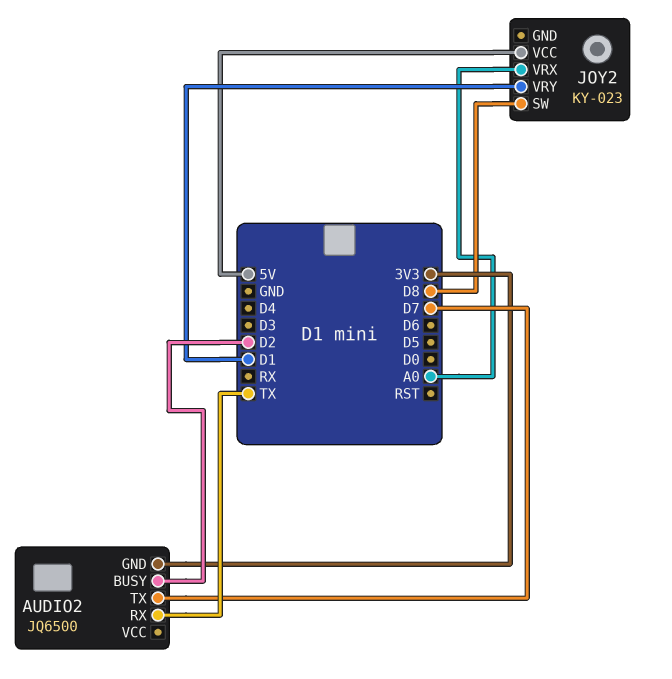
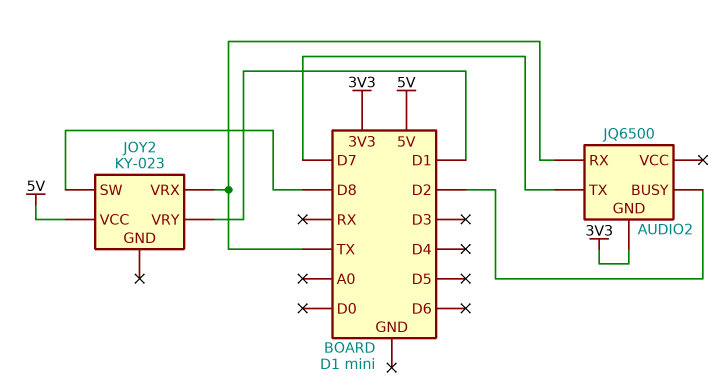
JOY2 pin VRX: A0 -> TX

